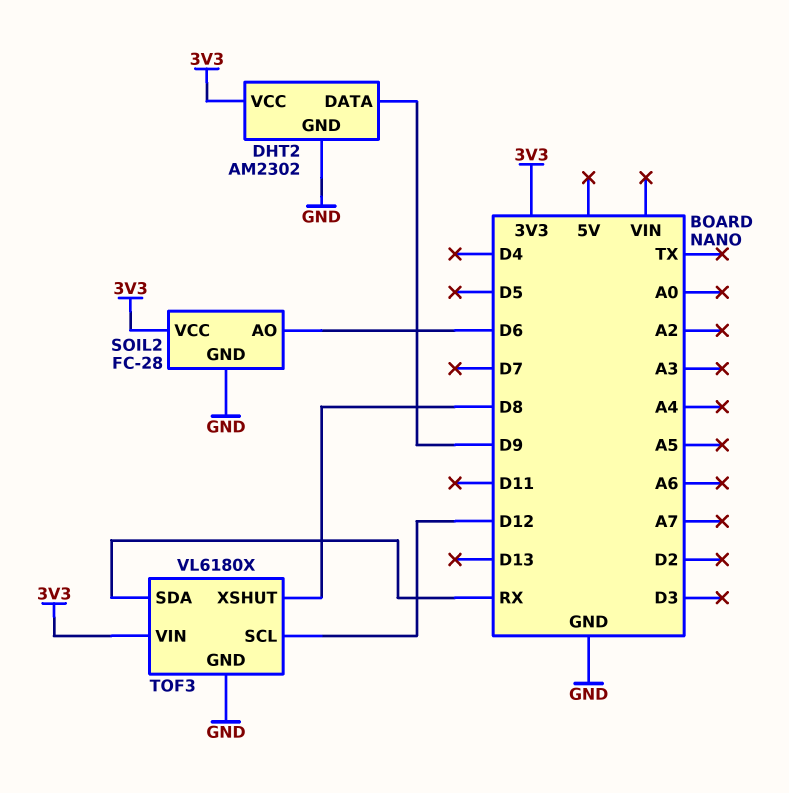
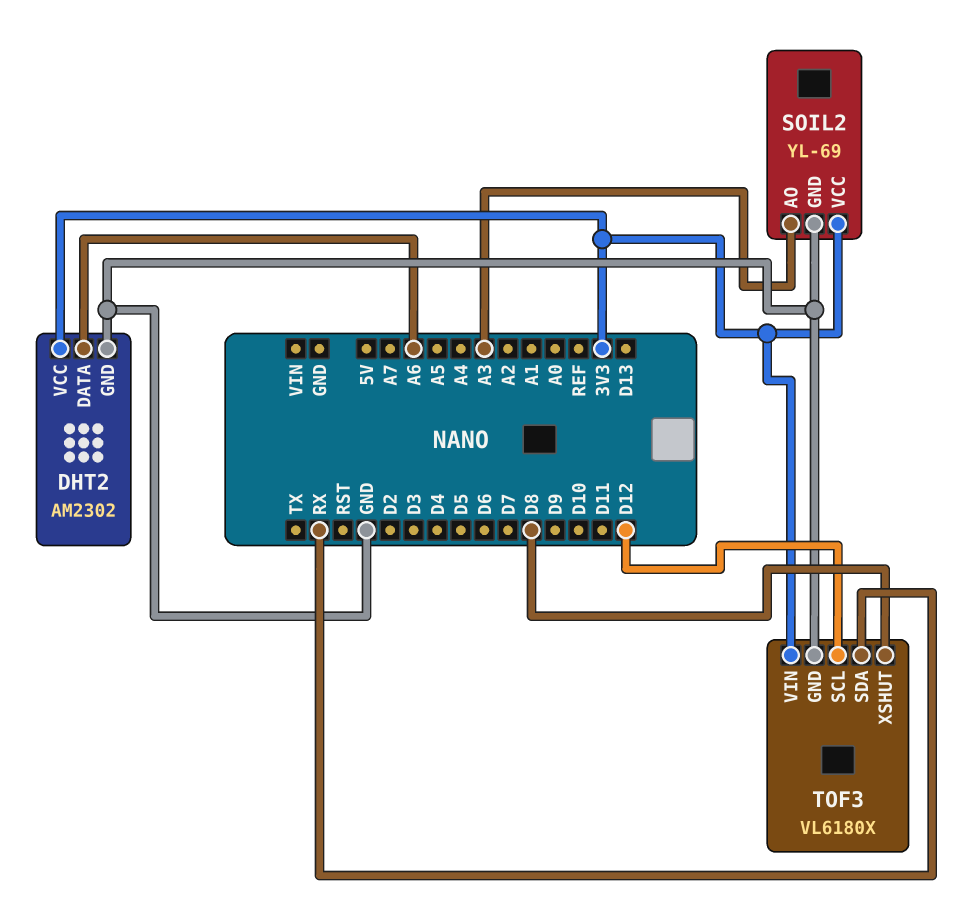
DHT2 pin DATA: D9 -> A6
SOIL2: FC-28 -> YL-69
SOIL2 pin AO: D6 -> A3

